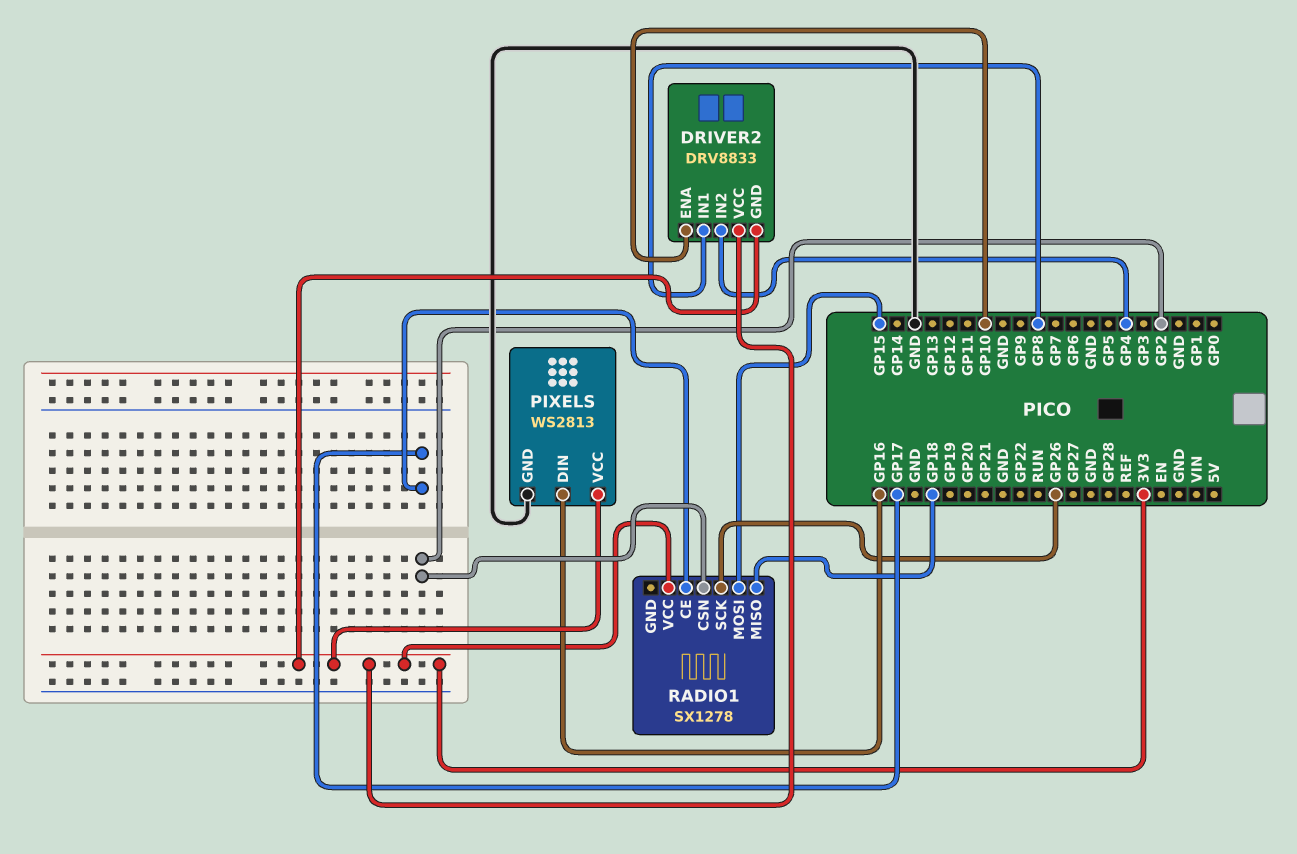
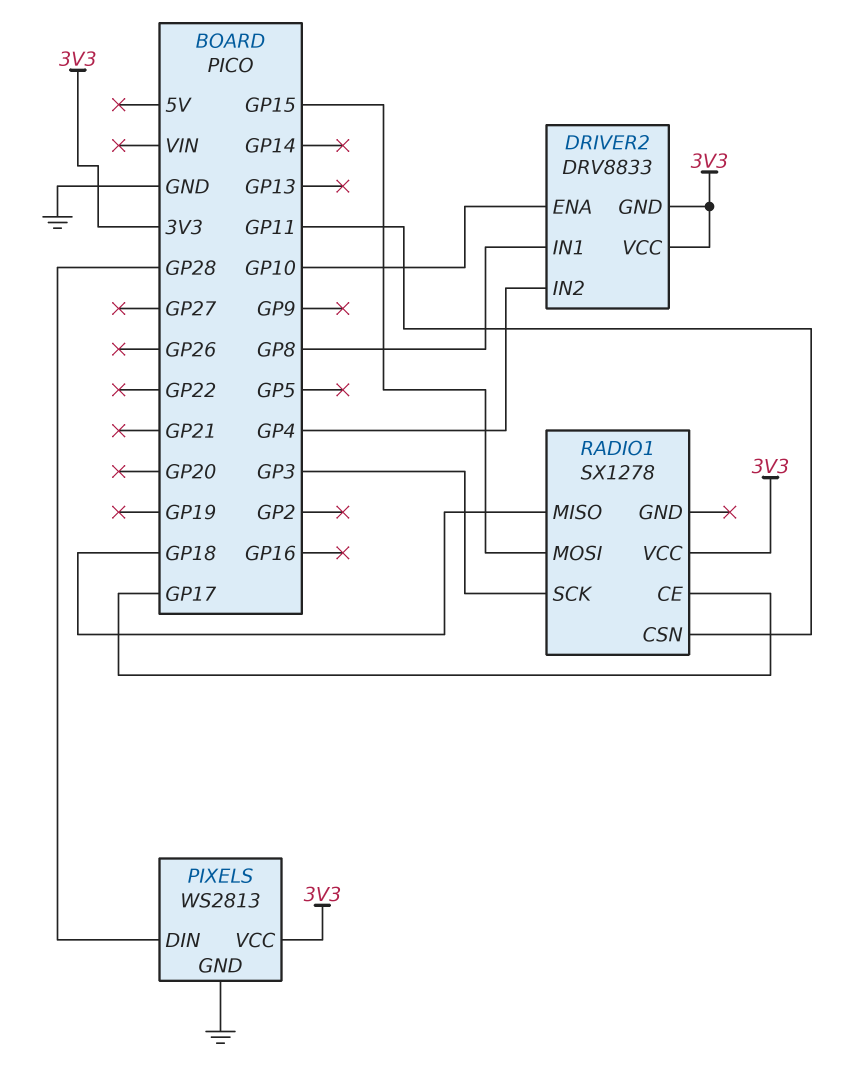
PIXELS pin DIN: GP16 -> GP28
RADIO1 pin CSN: GP2 -> GP11
RADIO1 pin SCK: GP26 -> GP3

